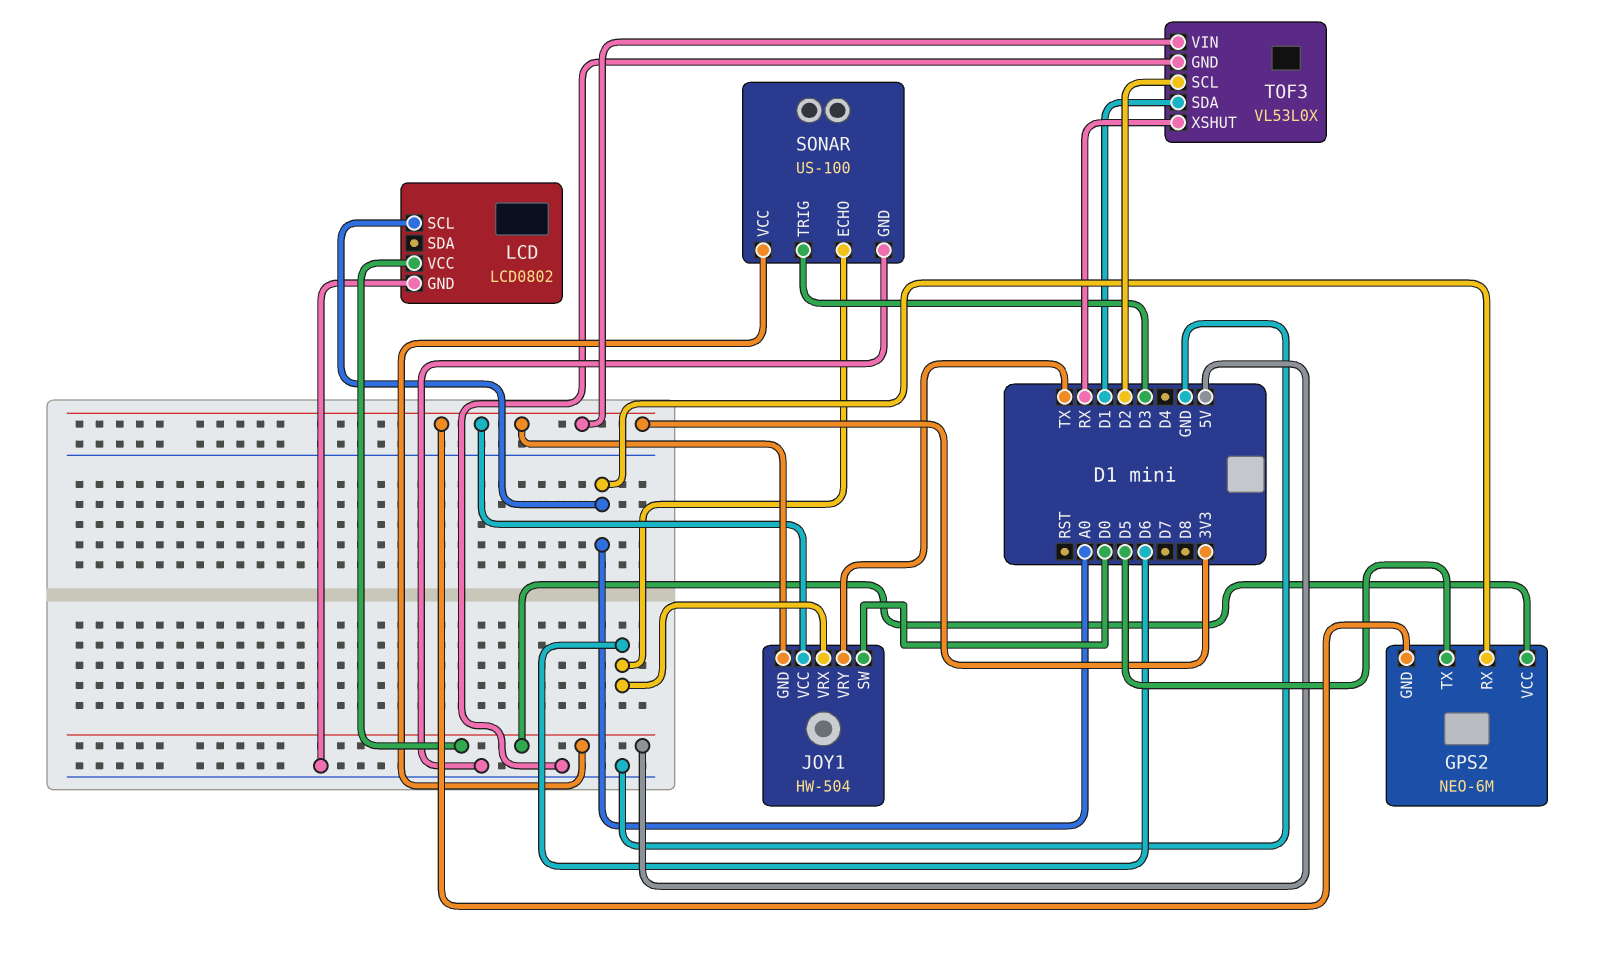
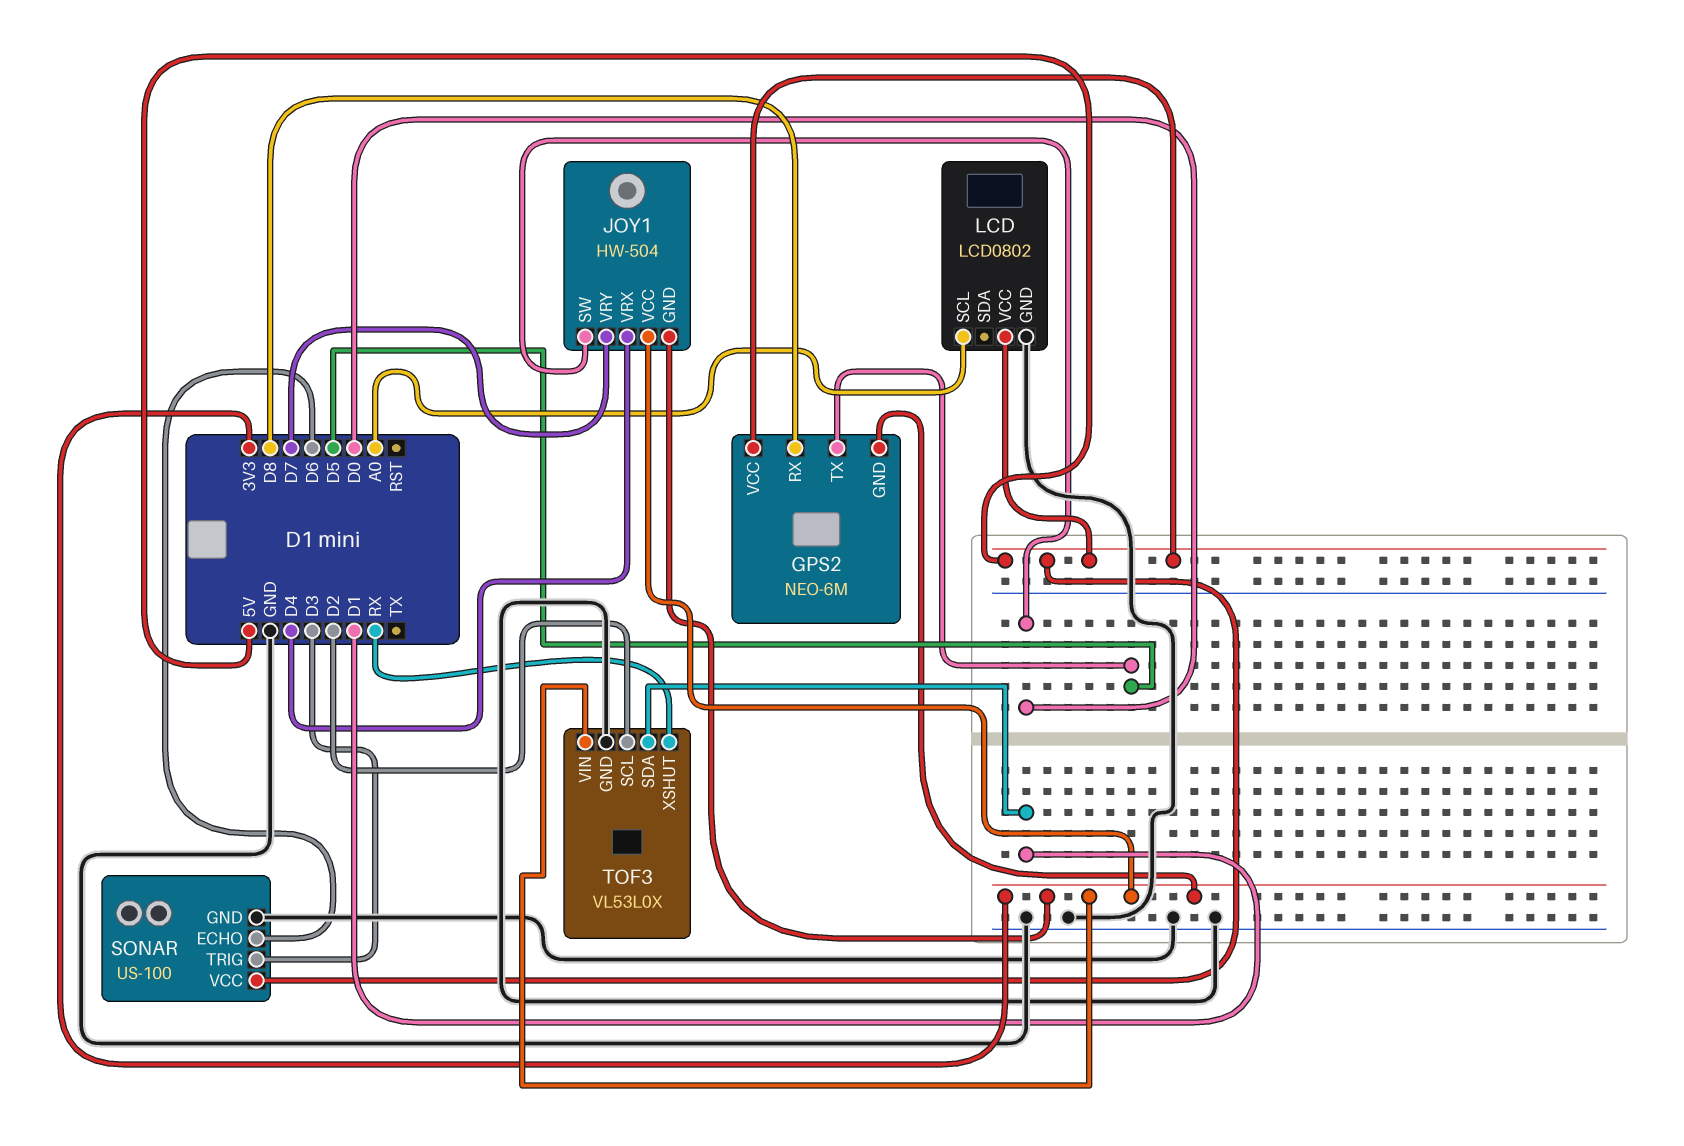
GPS2 pin RX: A0 -> D8
JOY1 pin VRX: D6 -> D4
JOY1 pin VRY: TX -> D7

